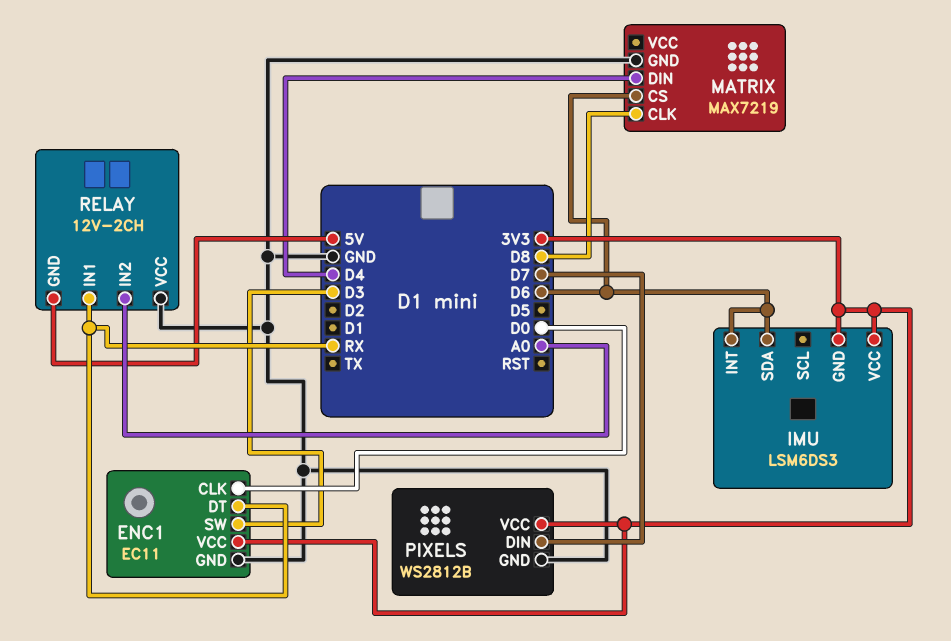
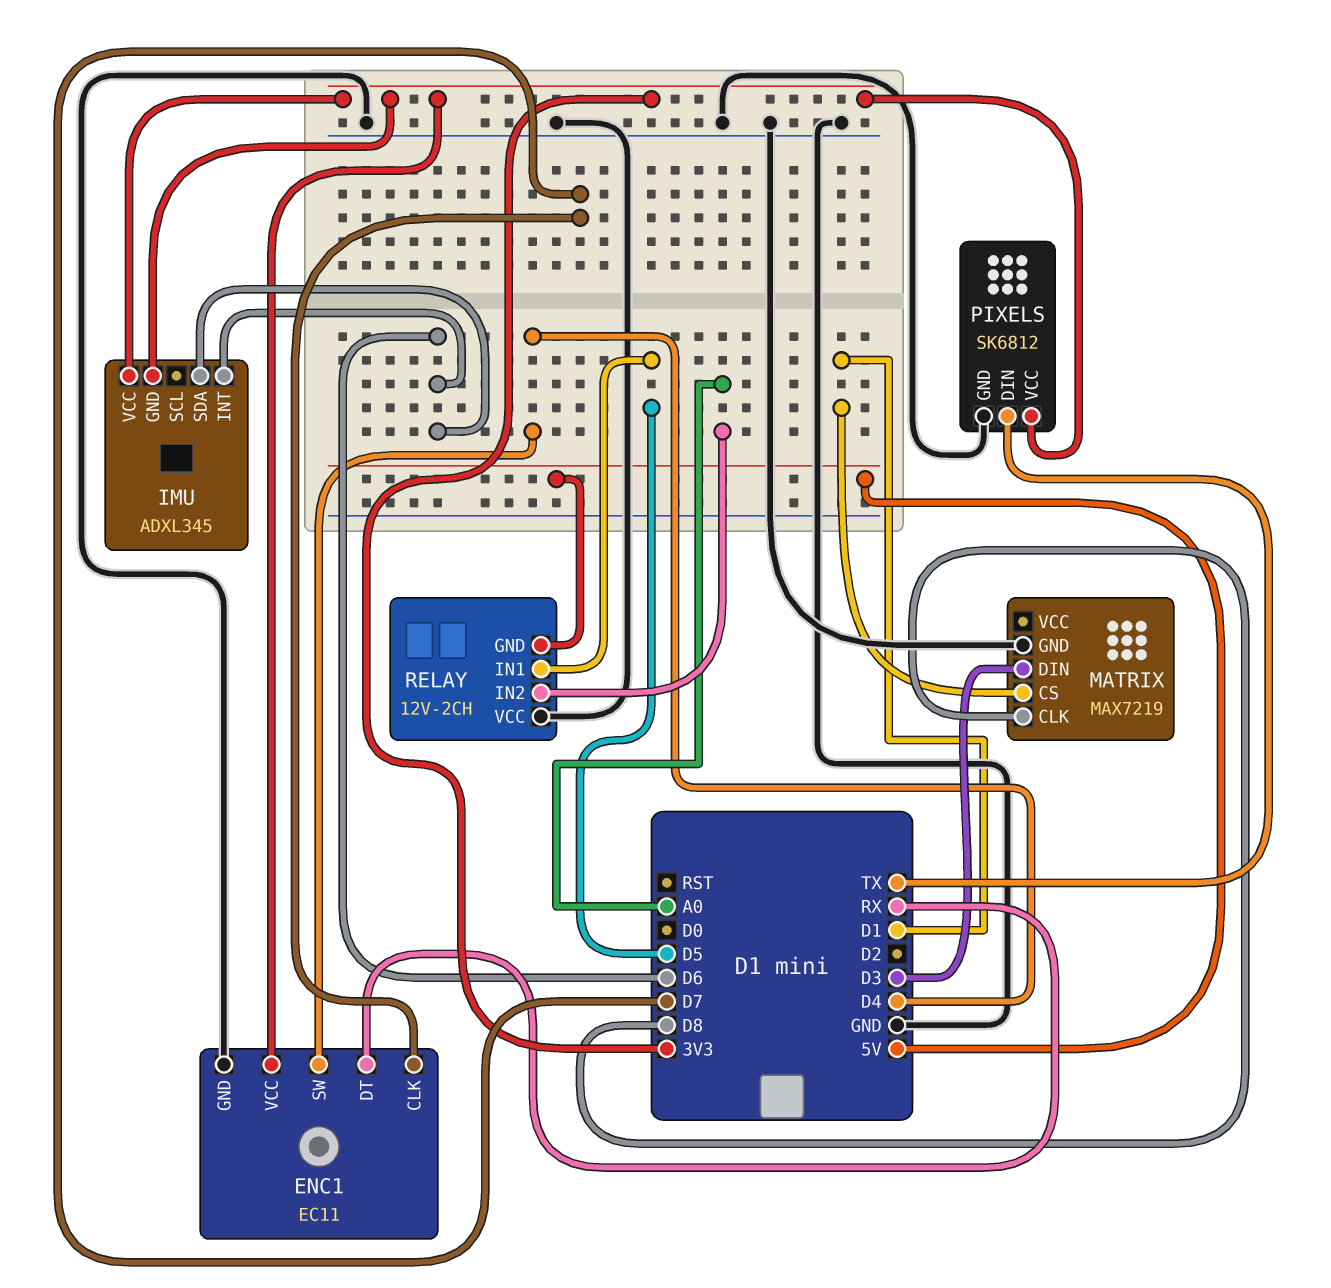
ENC1 pin CLK: D0 -> D7
ENC1 pin SW: D3 -> D4
IMU: LSM6DS3 -> ADXL345
MATRIX pin CS: D6 -> D1
MATRIX pin DIN: D4 -> D3
PIXELS: WS2812B -> SK6812
PIXELS pin DIN: D7 -> TX
RELAY pin IN1: RX -> D5

